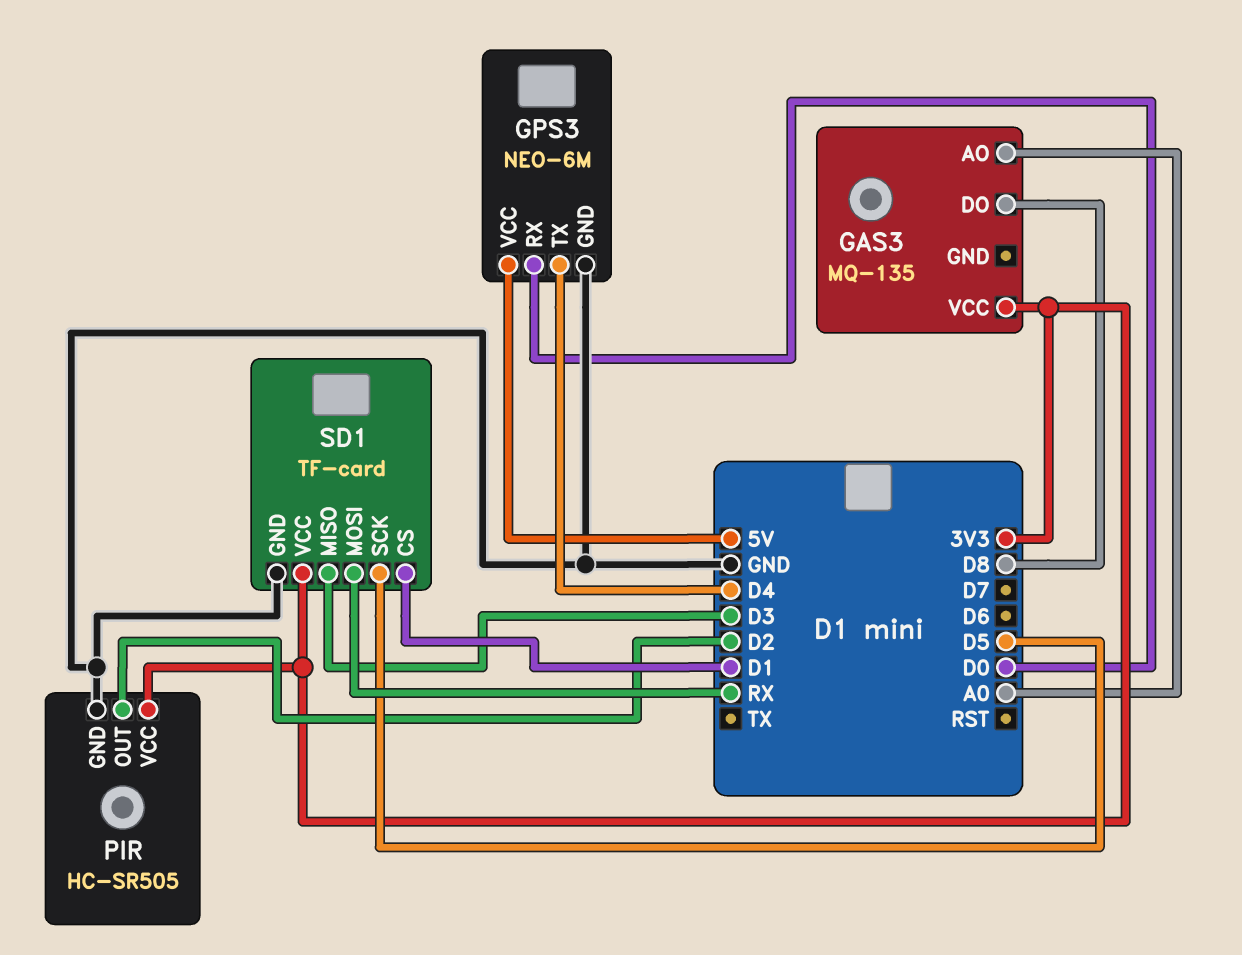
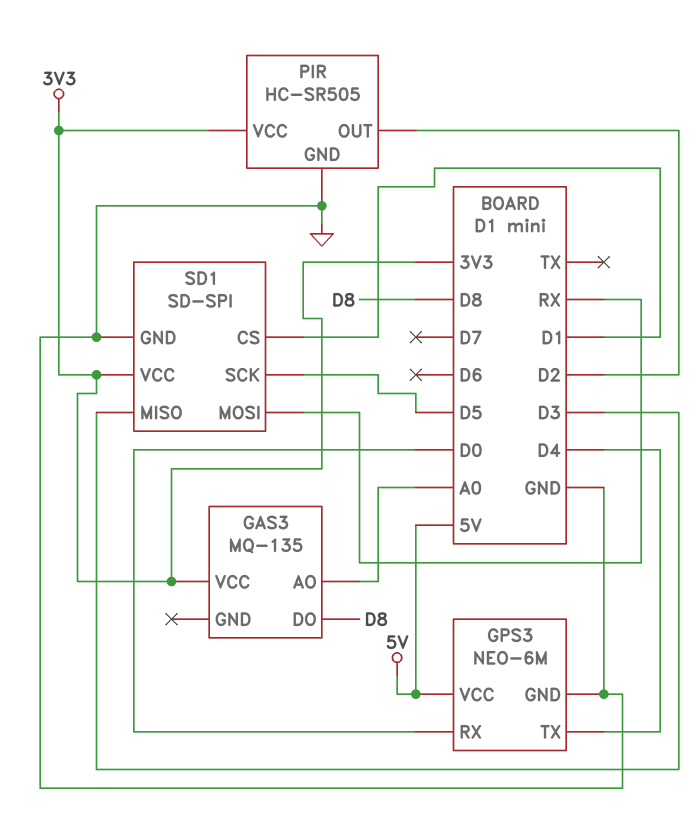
SD1: TF-card -> SD-SPI

